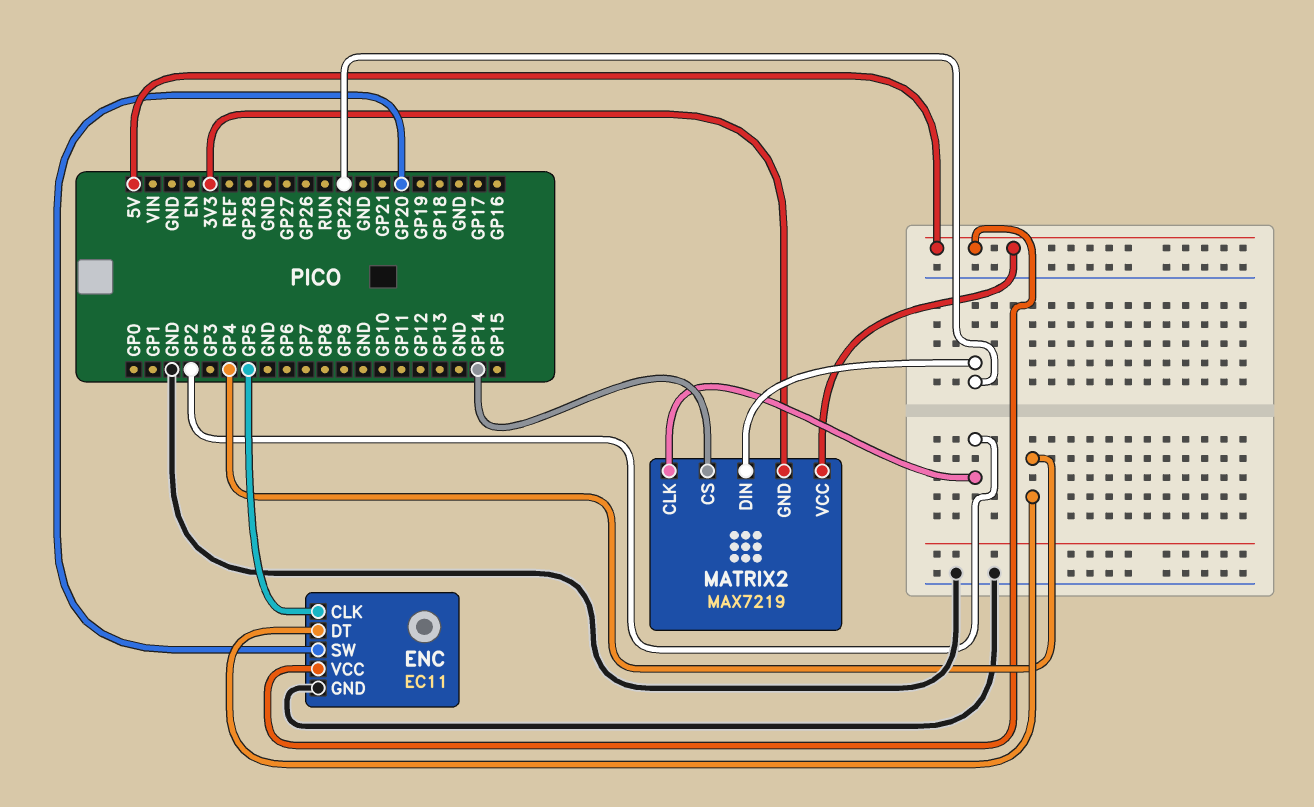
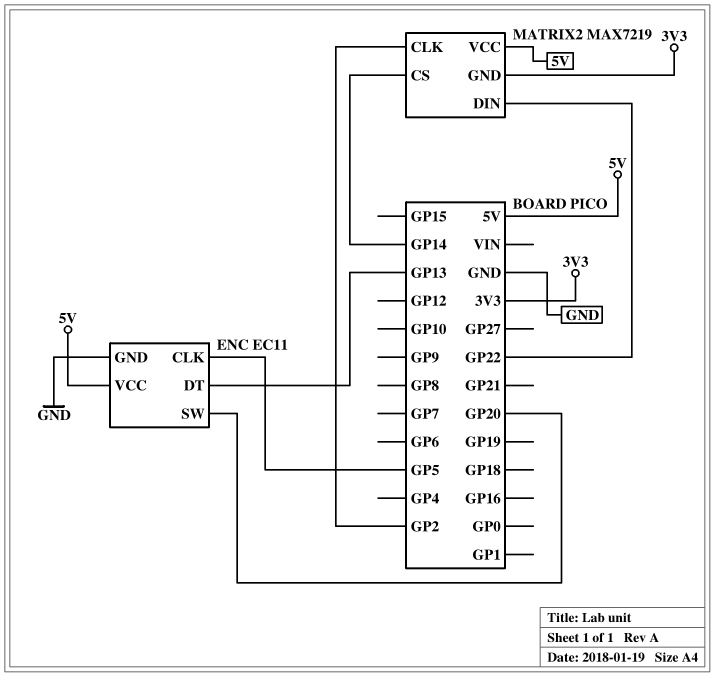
ENC pin DT: GP4 -> GP13

